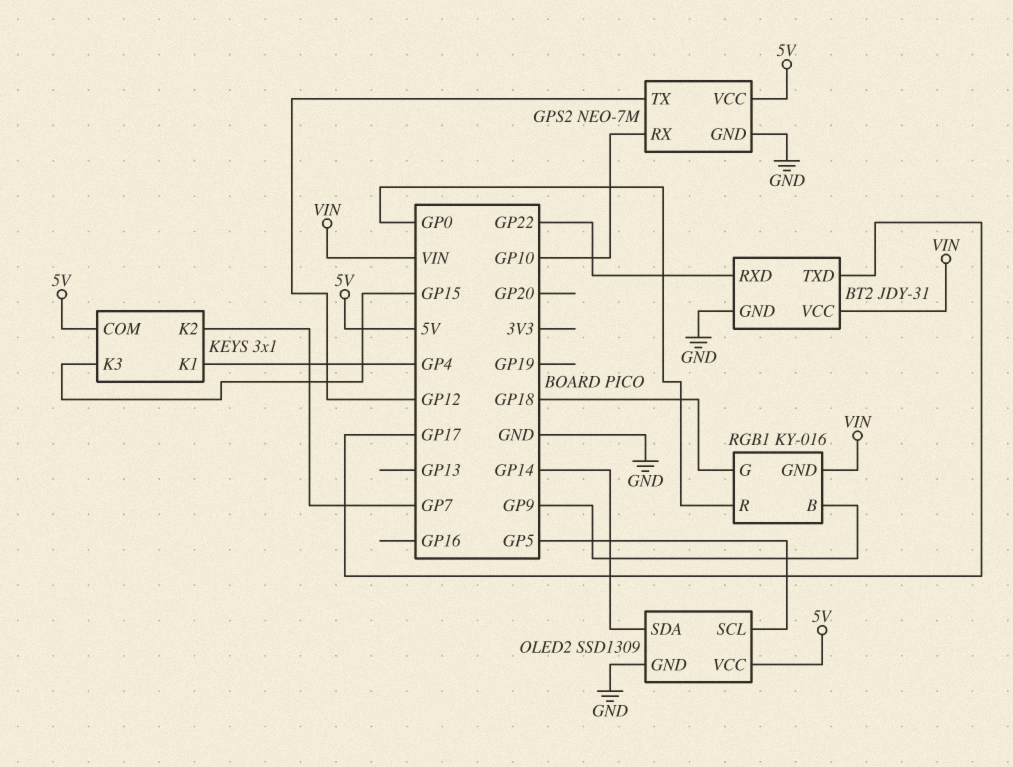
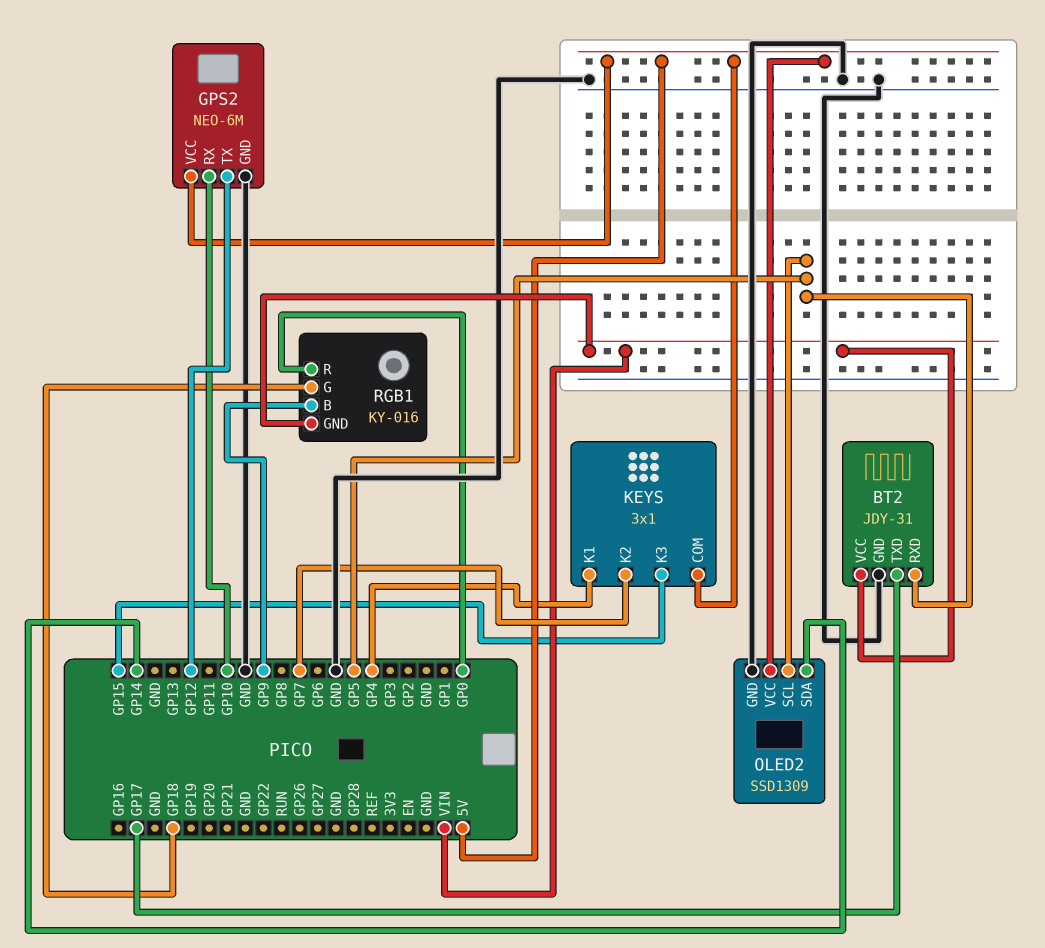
BT2 pin RXD: GP22 -> GP5
GPS2: NEO-7M -> NEO-6M

